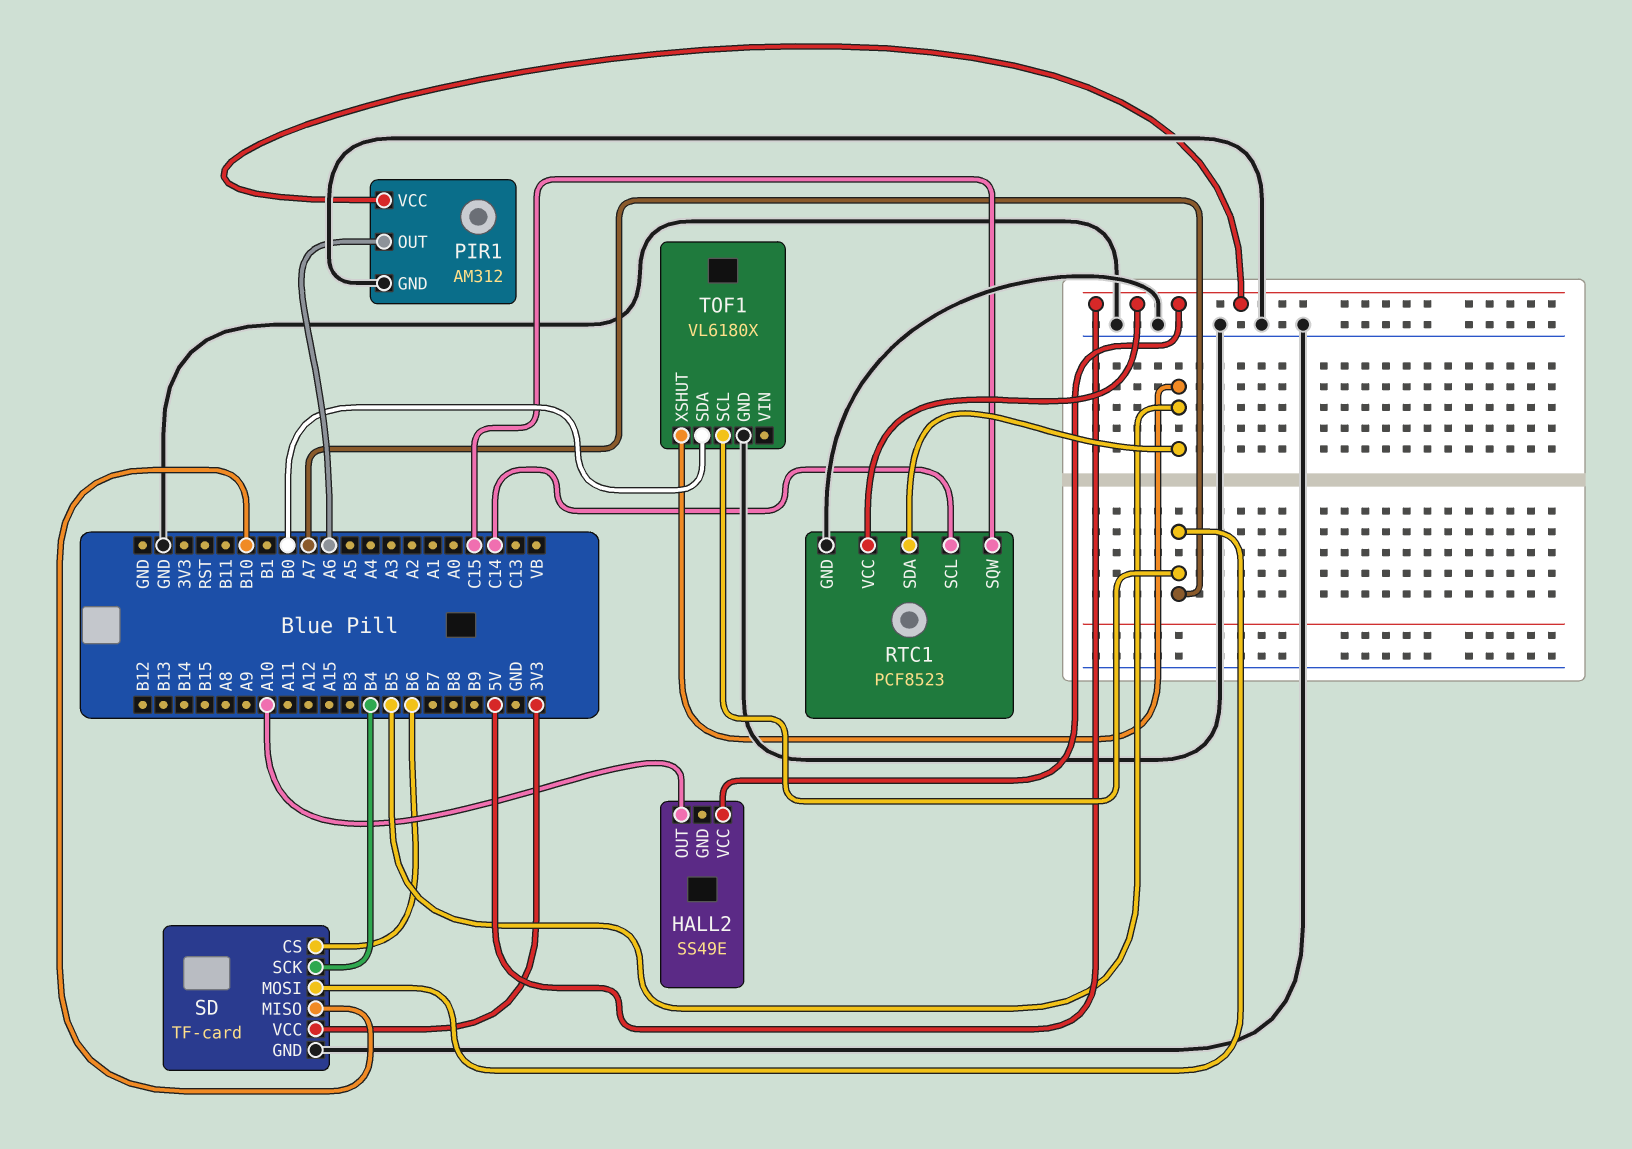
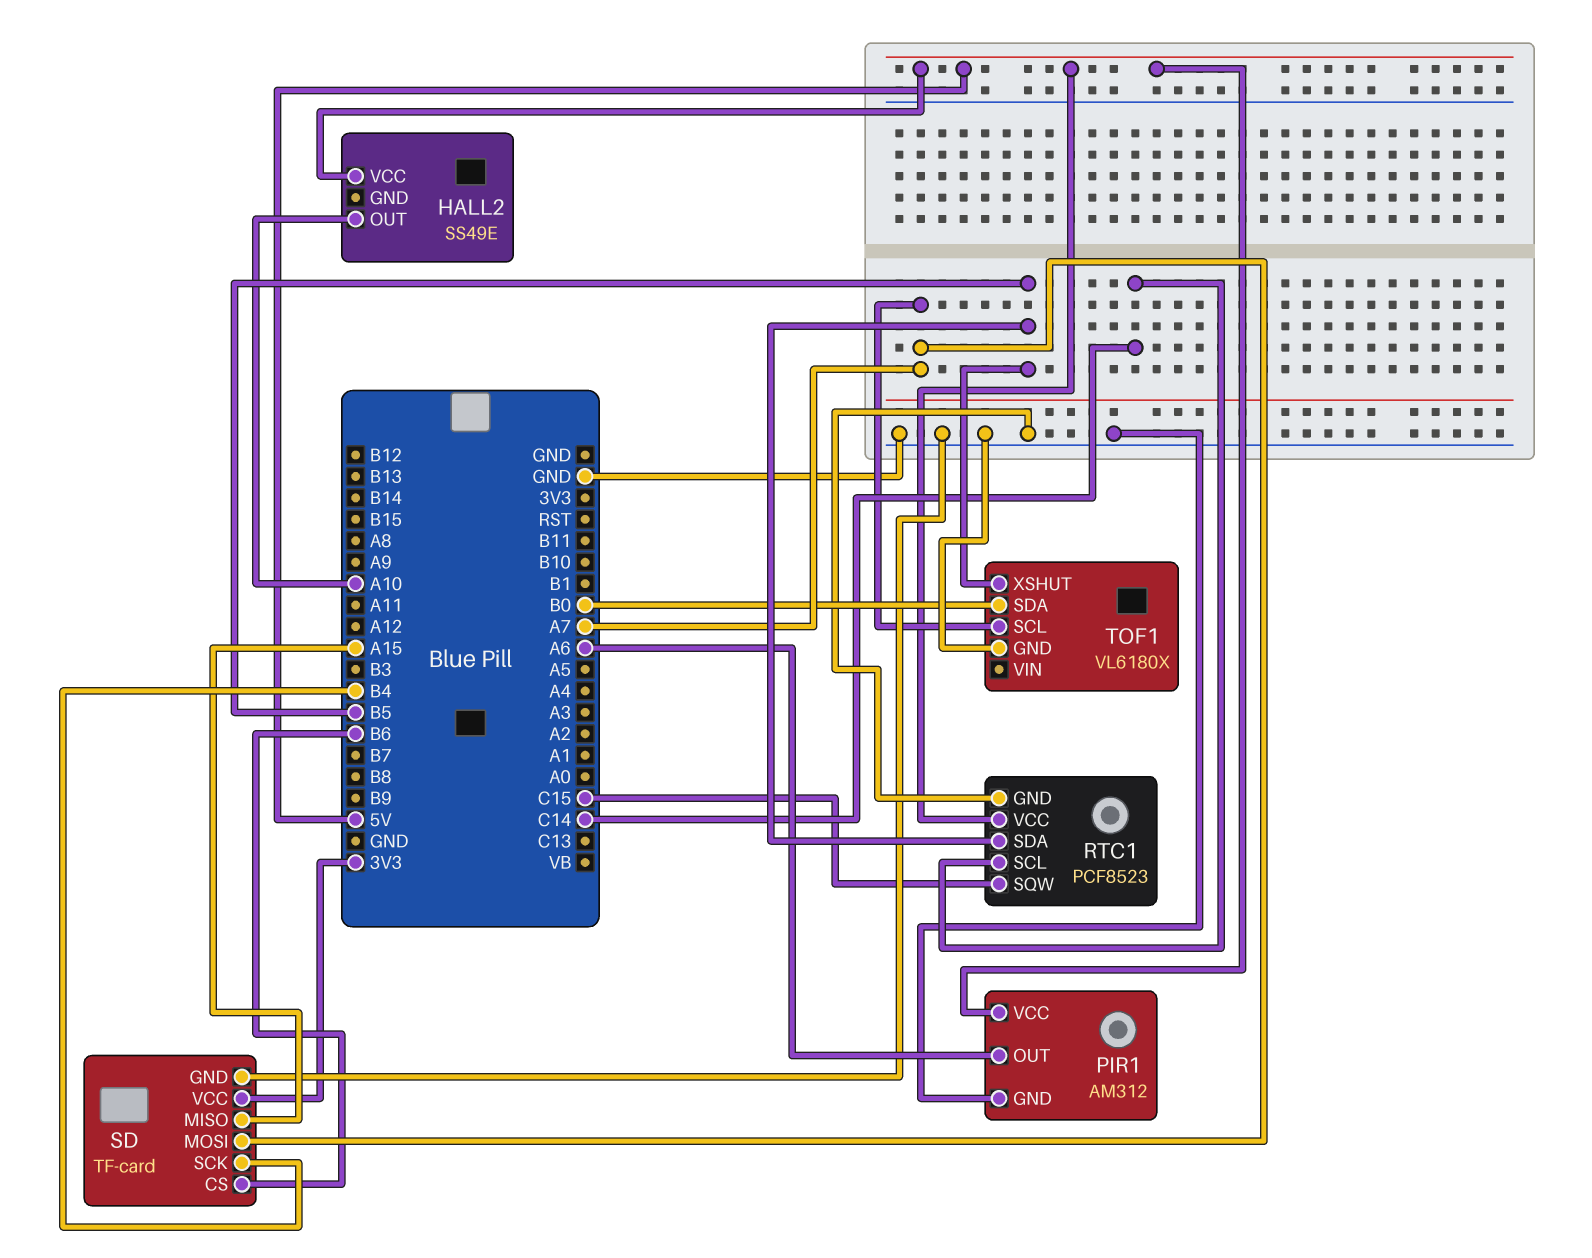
SD pin MISO: B10 -> A15

